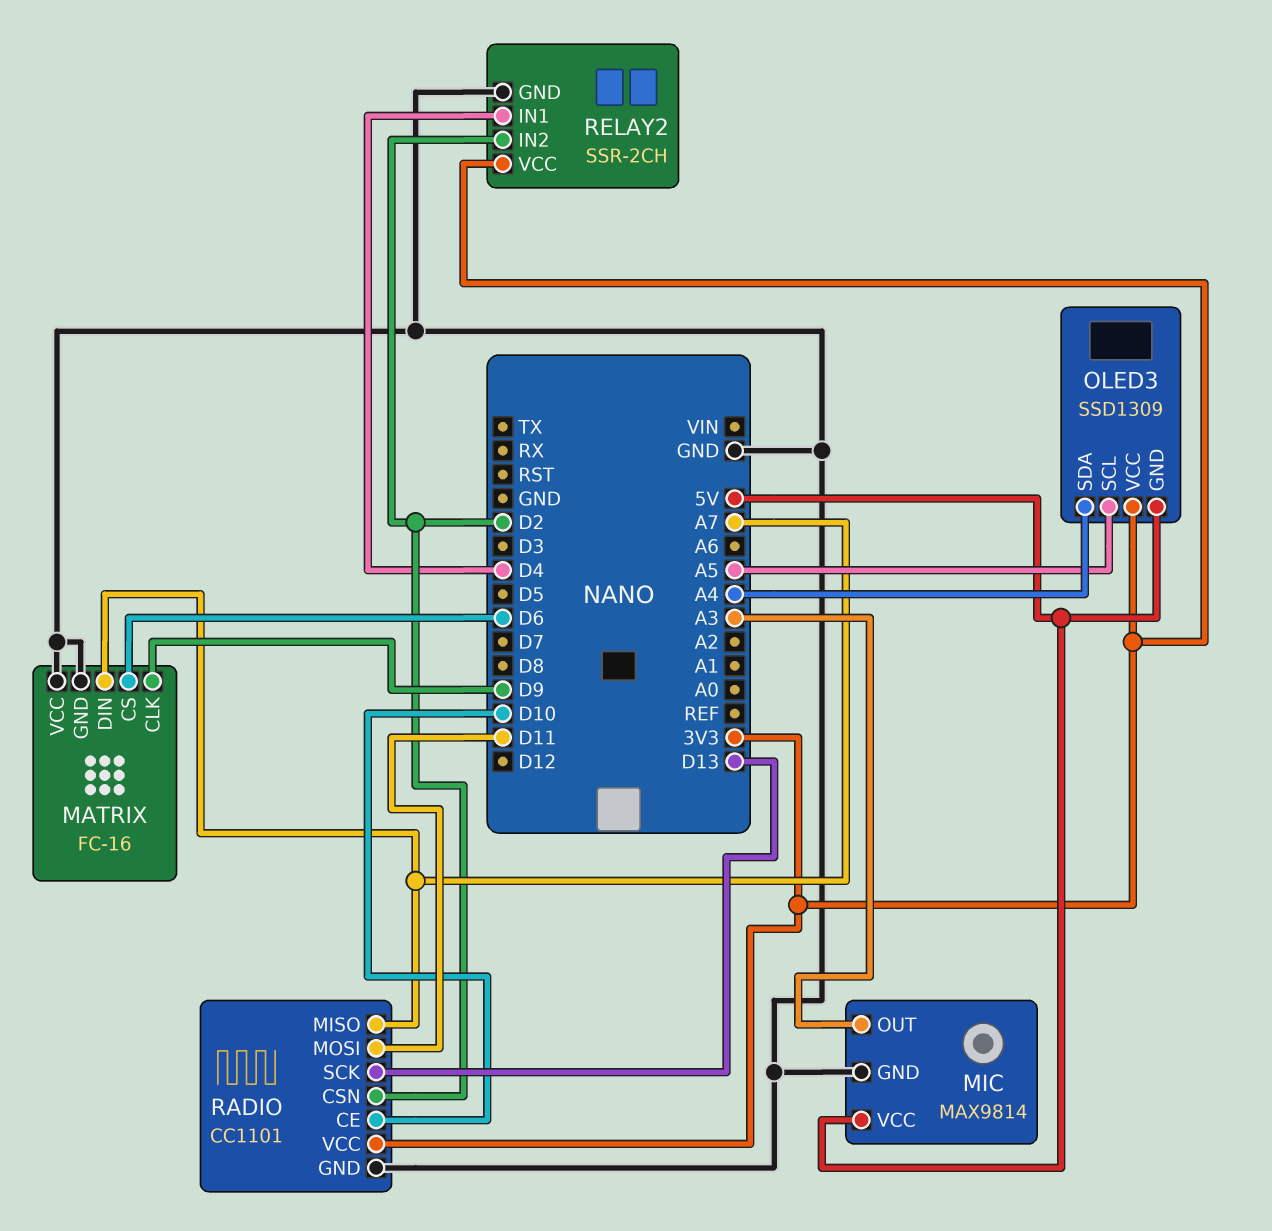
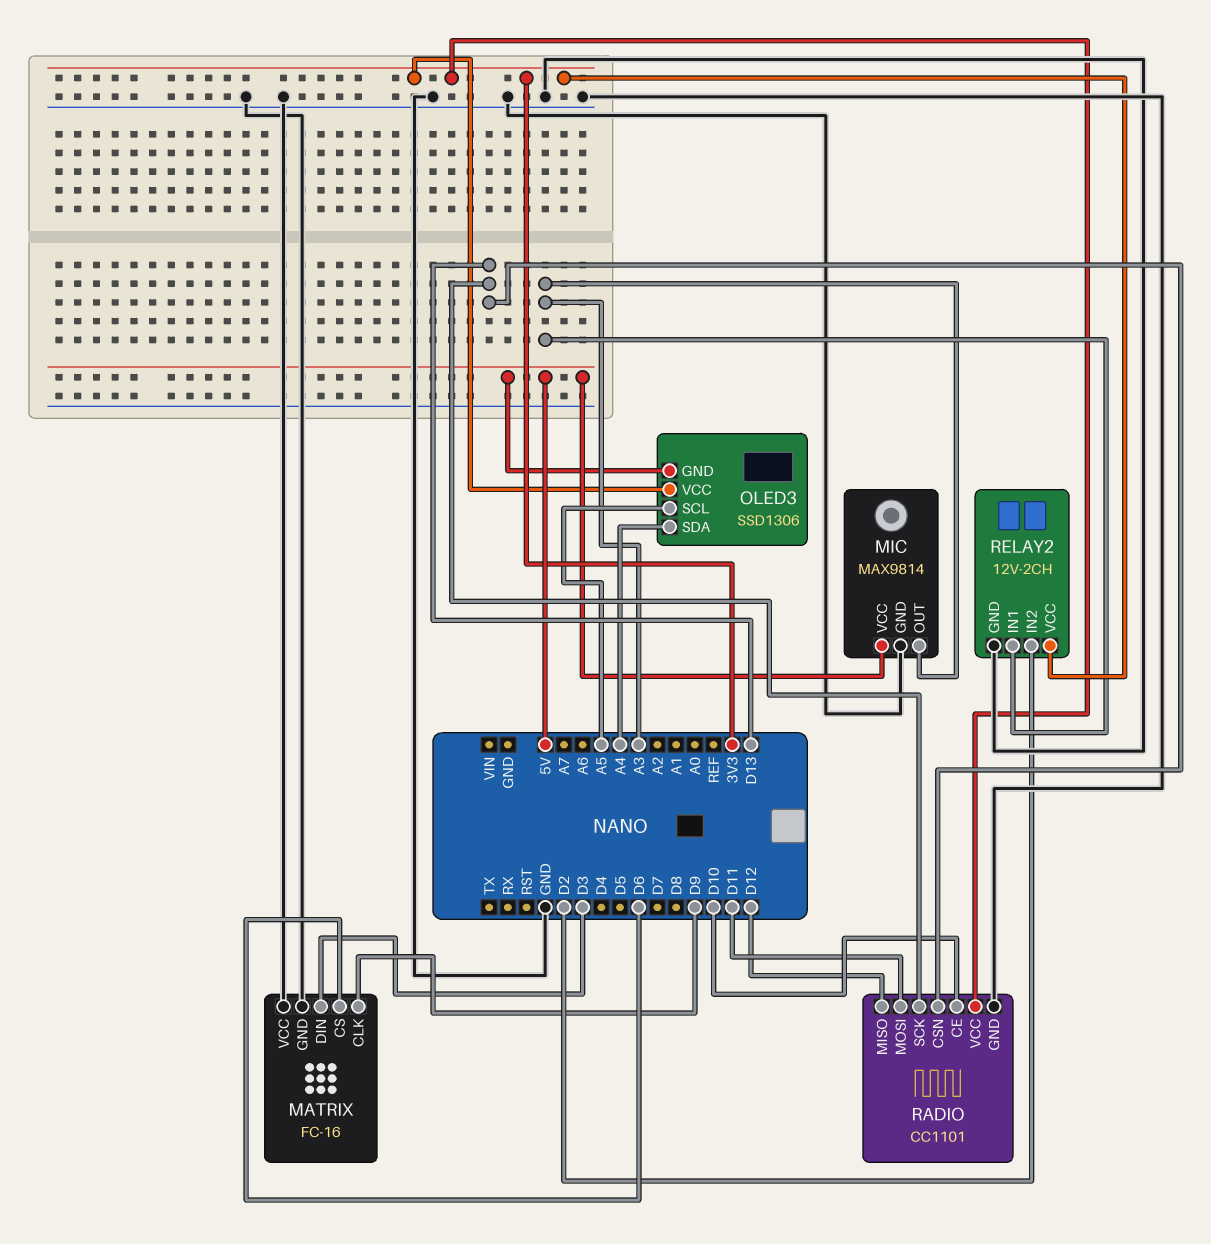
MATRIX pin DIN: A7 -> D3
OLED3: SSD1309 -> SSD1306
RADIO pin CSN: D2 -> D13
RADIO pin MISO: A7 -> D12
RELAY2: SSR-2CH -> 12V-2CH
RELAY2 pin IN1: D4 -> A3

